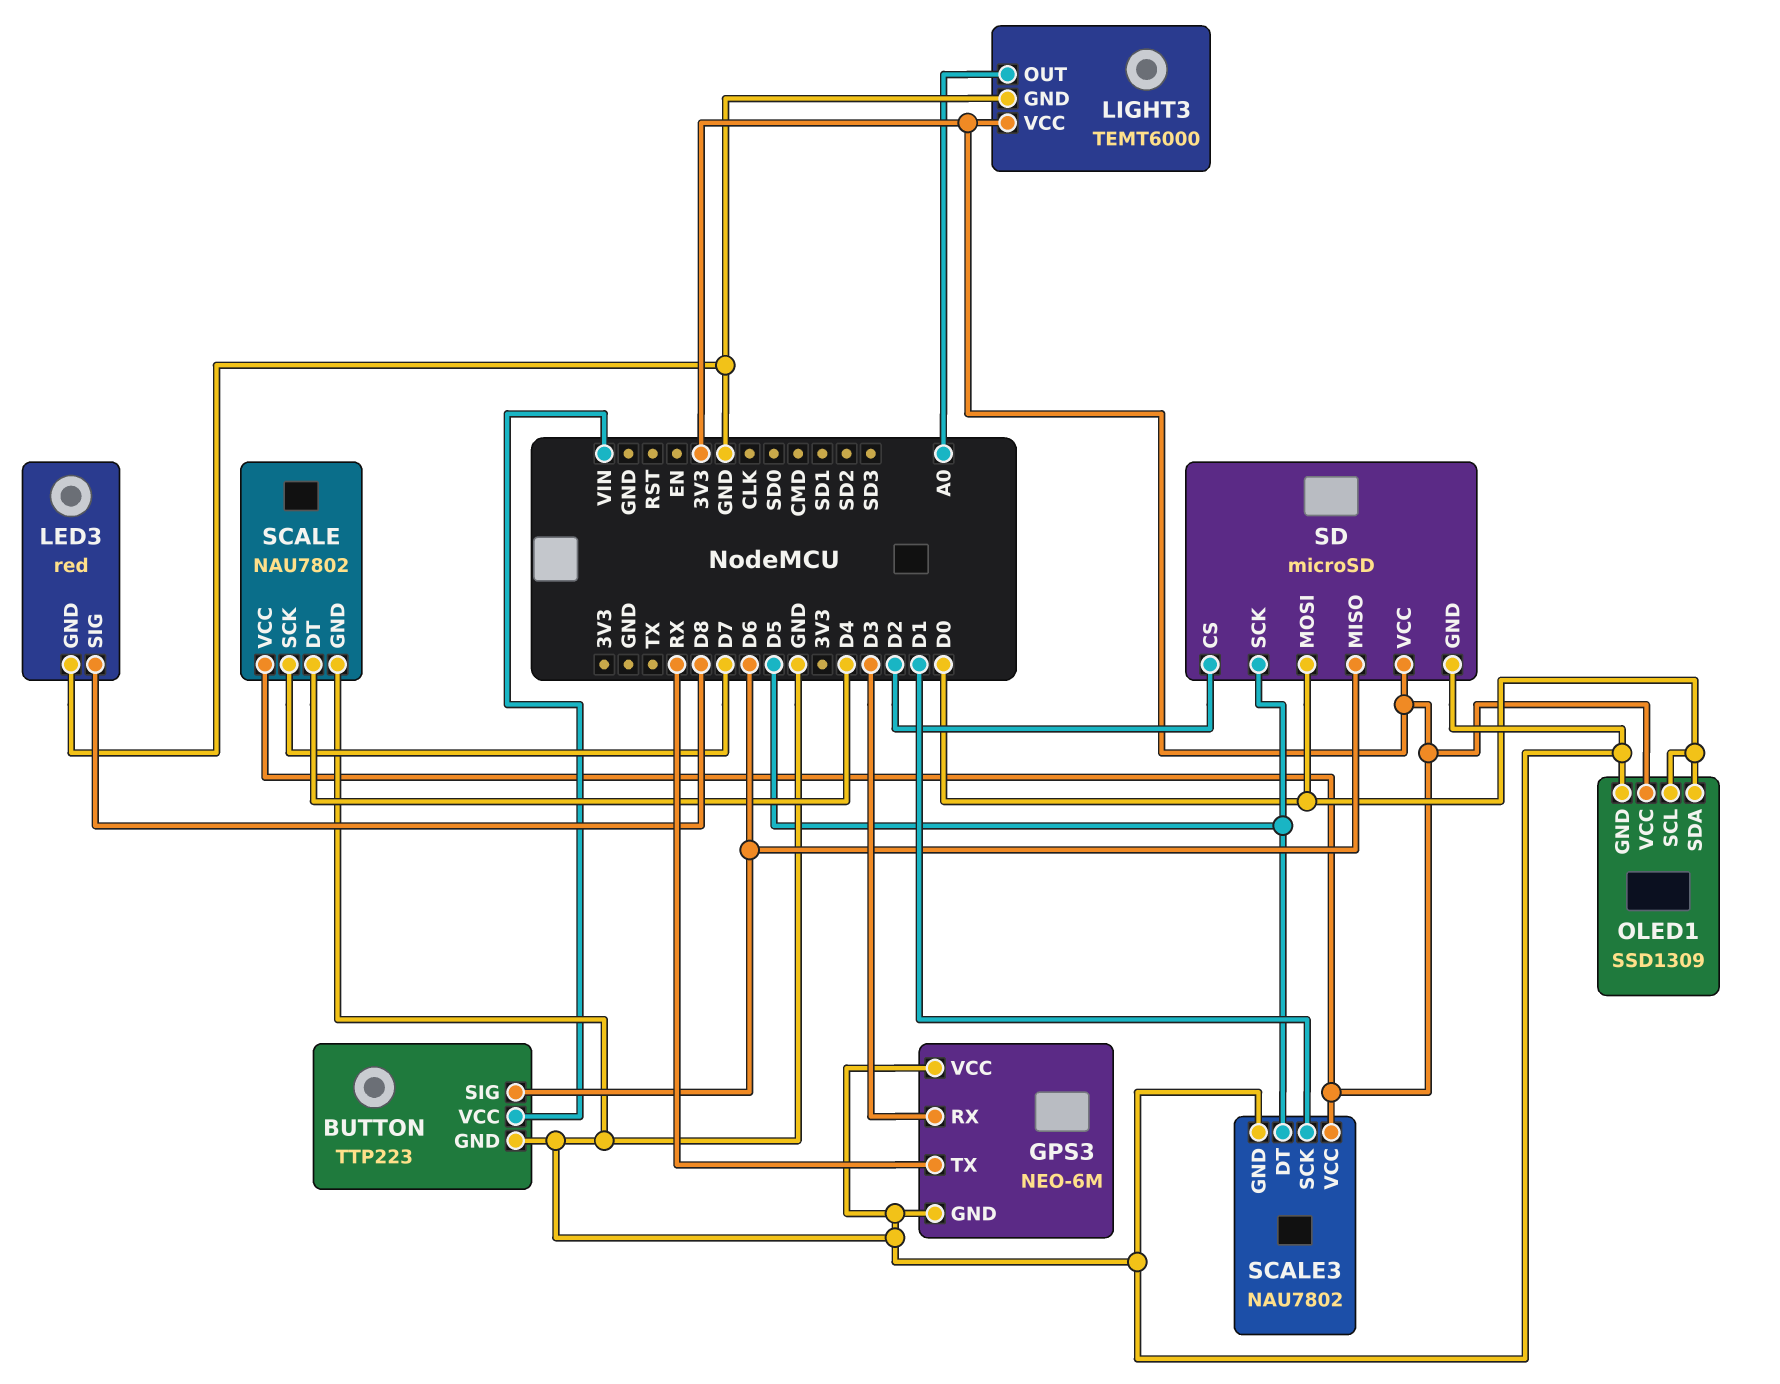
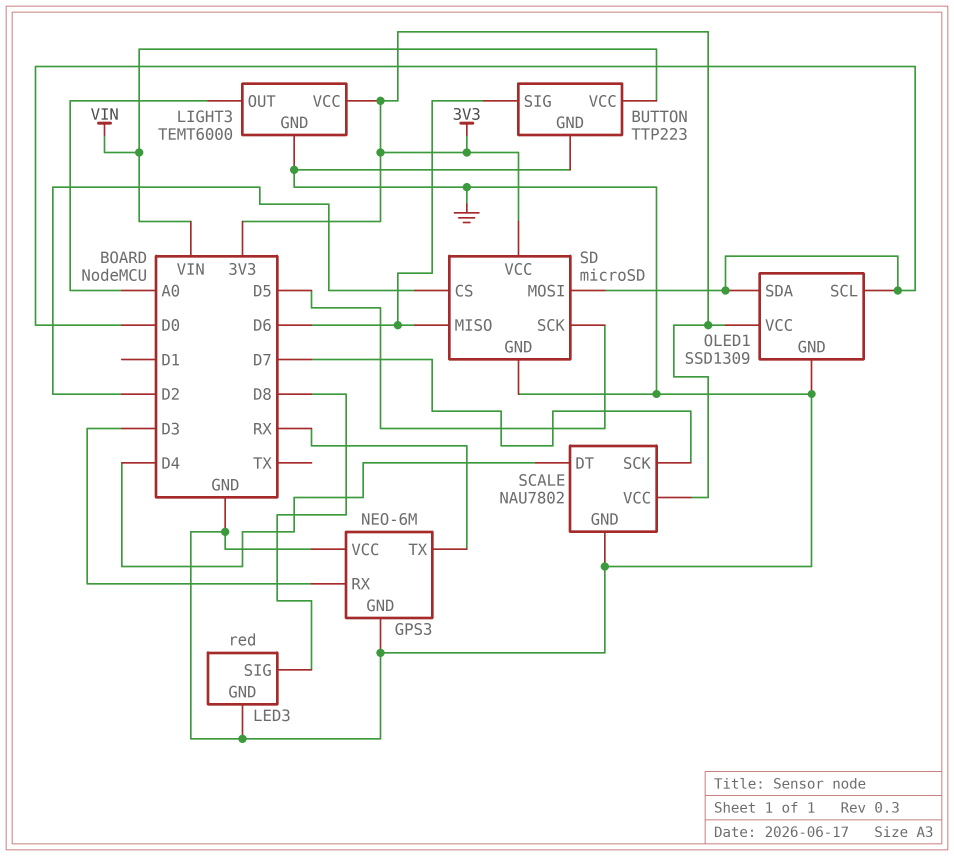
SCALE3: NAU7802 -> none
SCALE3 pin DT: D5 -> none
SCALE3 pin GND: GND -> none
SCALE3 pin SCK: D1 -> none
SCALE3 pin VCC: 3V3 -> none

